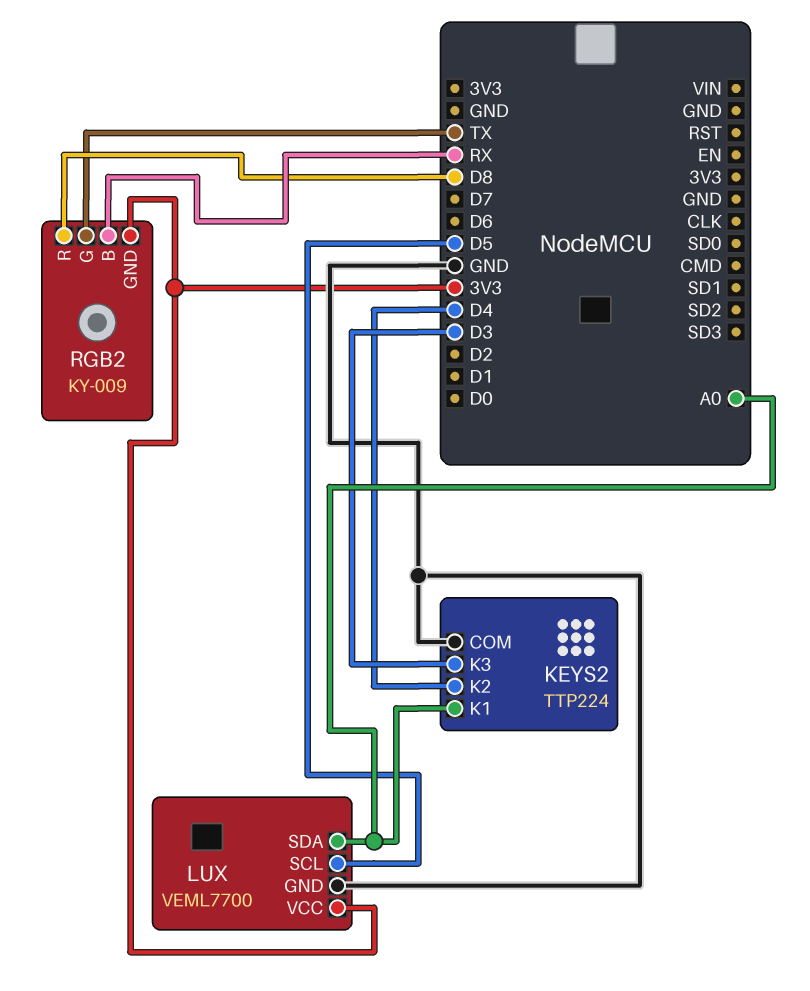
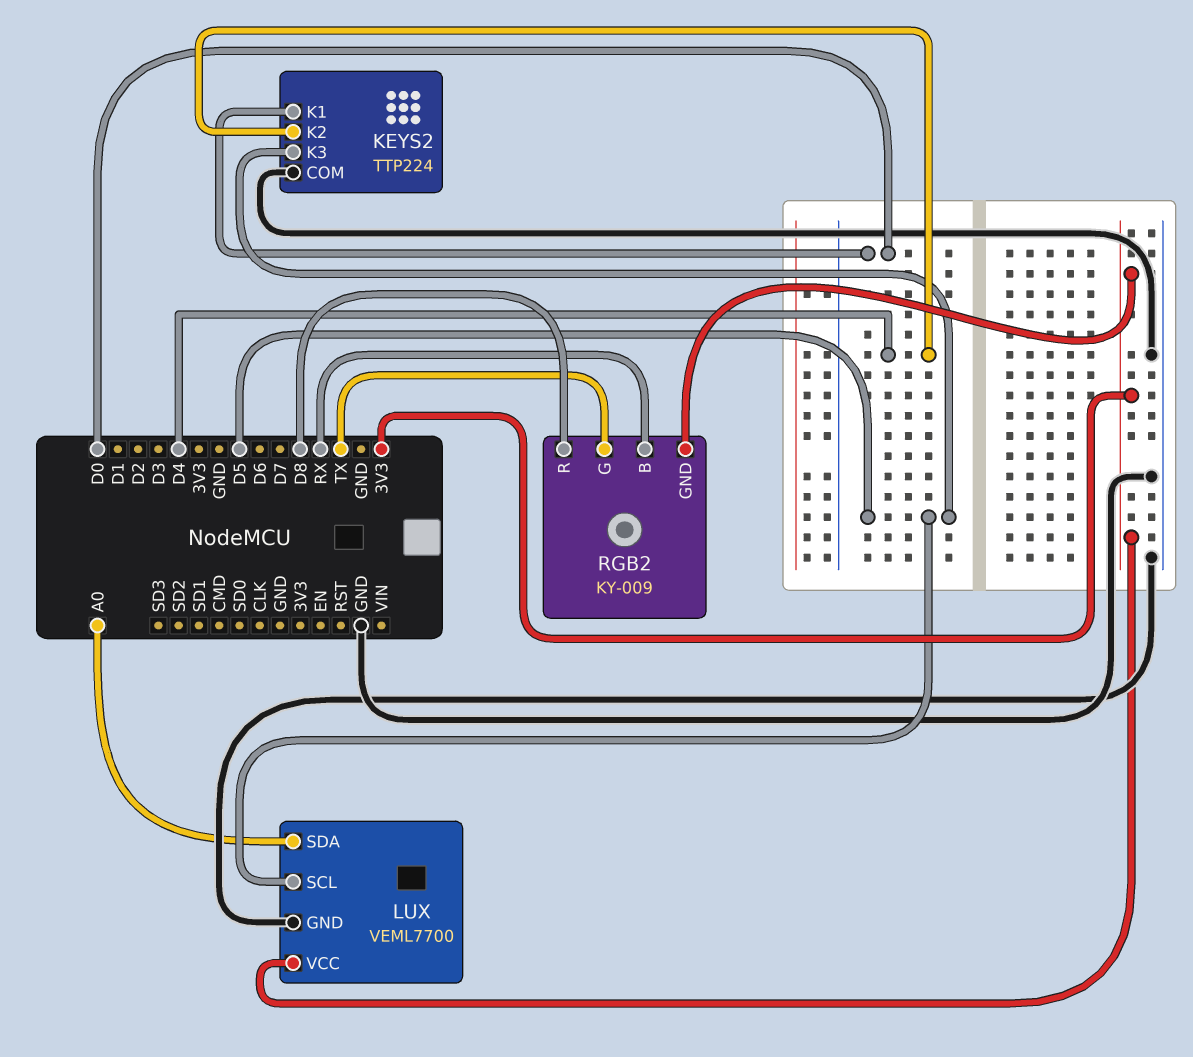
KEYS2 pin K1: A0 -> D0
KEYS2 pin K3: D3 -> D5

